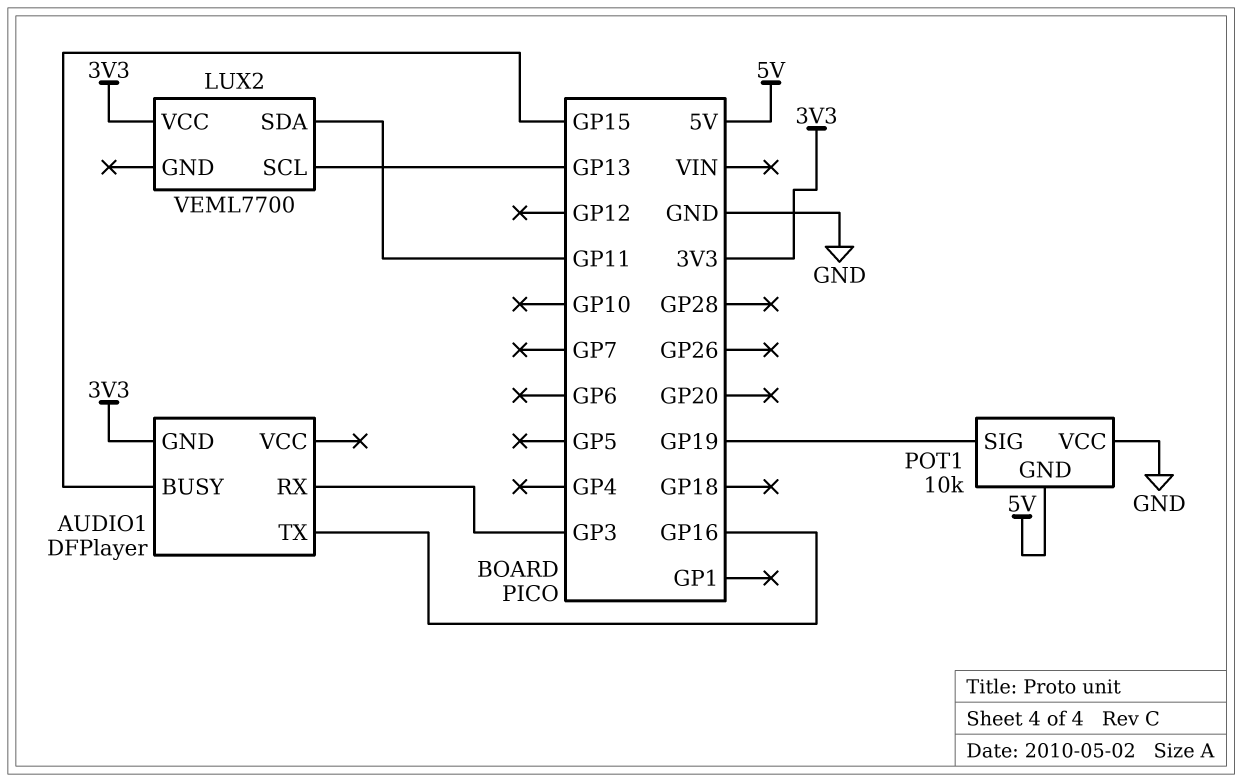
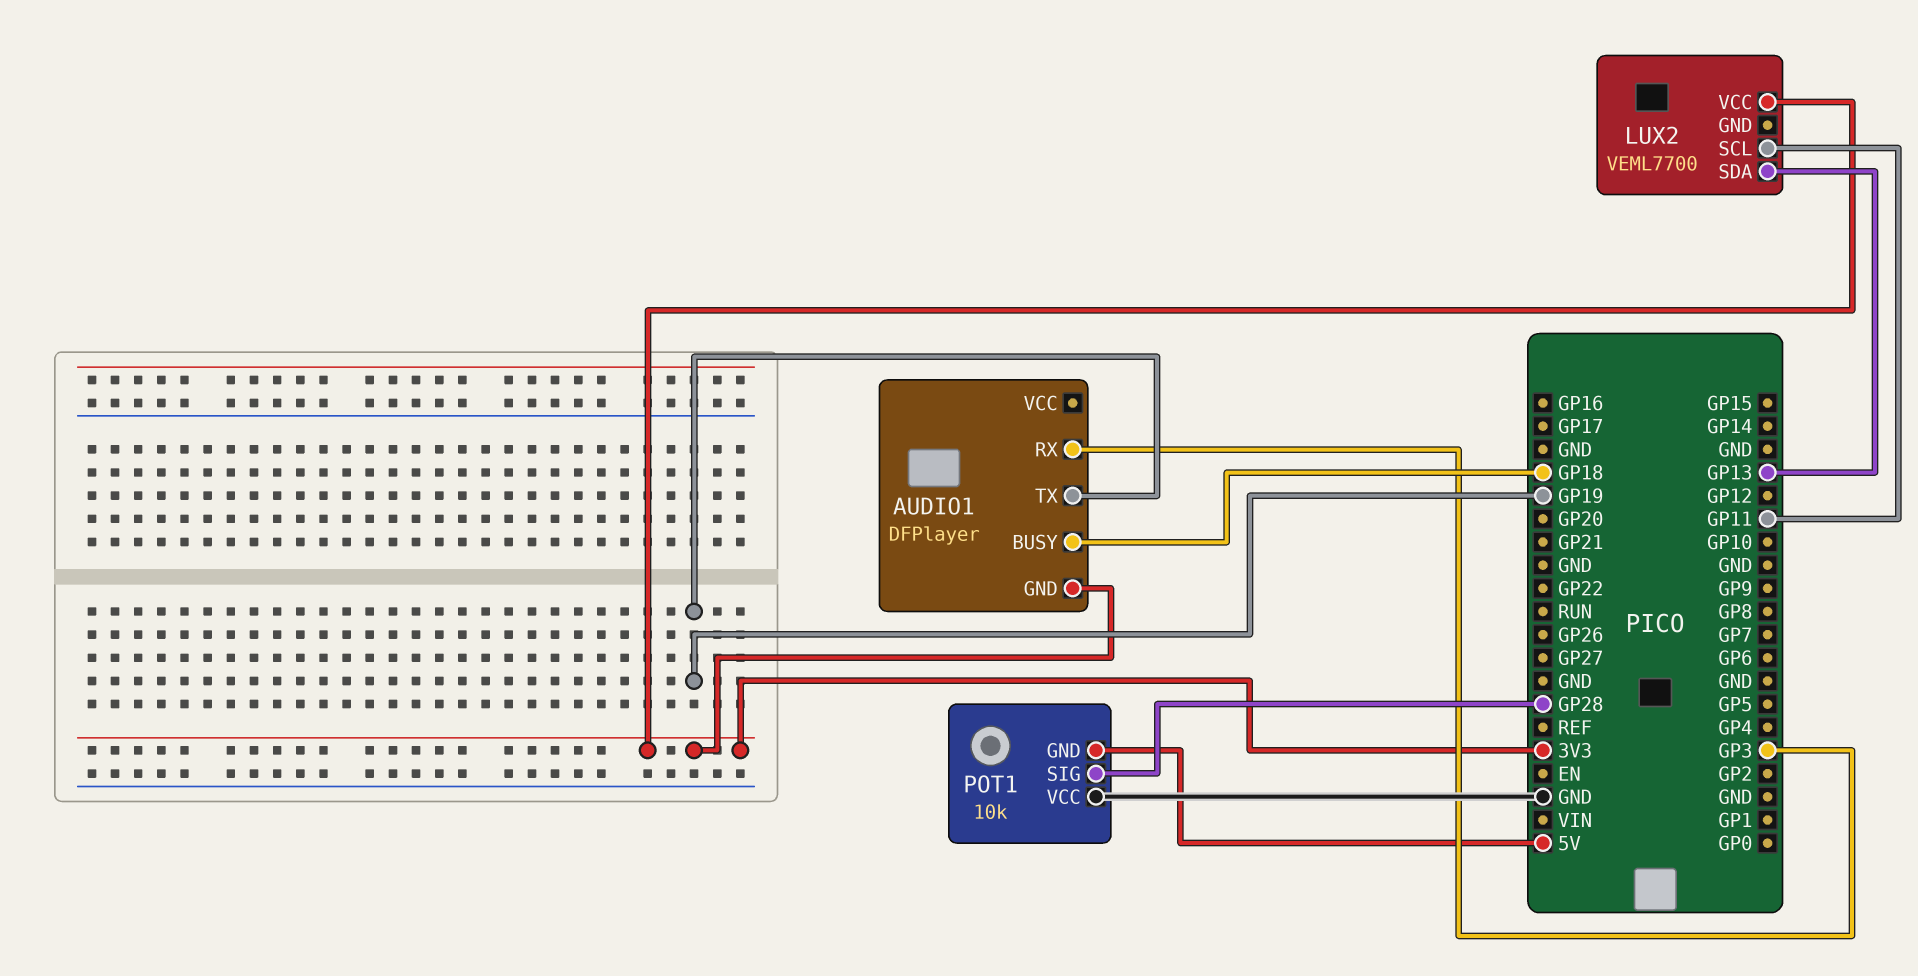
AUDIO1 pin BUSY: GP15 -> GP18
AUDIO1 pin TX: GP16 -> GP19
LUX2 pin SCL: GP13 -> GP11
LUX2 pin SDA: GP11 -> GP13
POT1 pin SIG: GP19 -> GP28

